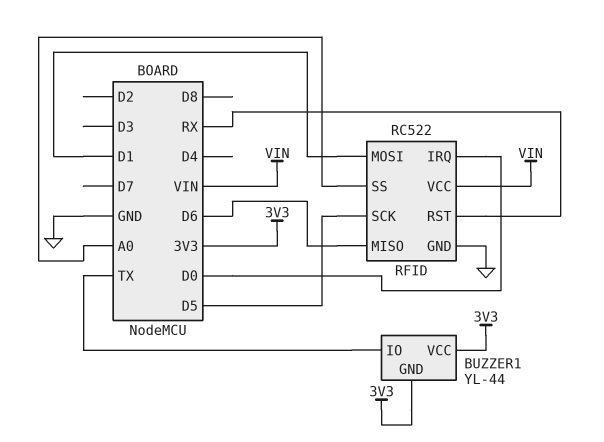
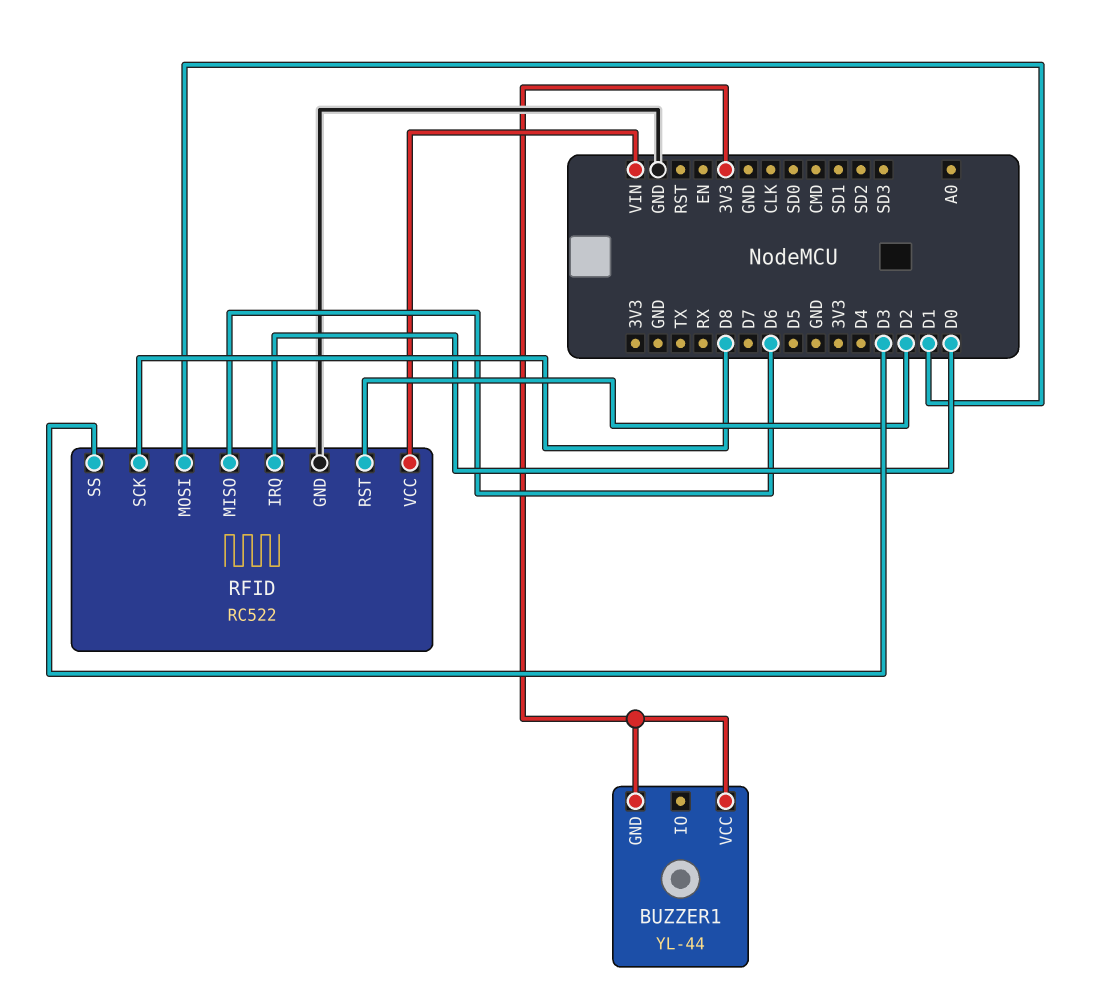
BUZZER1 pin IO: TX -> none
RFID pin RST: RX -> D2
RFID pin SCK: D5 -> D8
RFID pin SS: A0 -> D3

